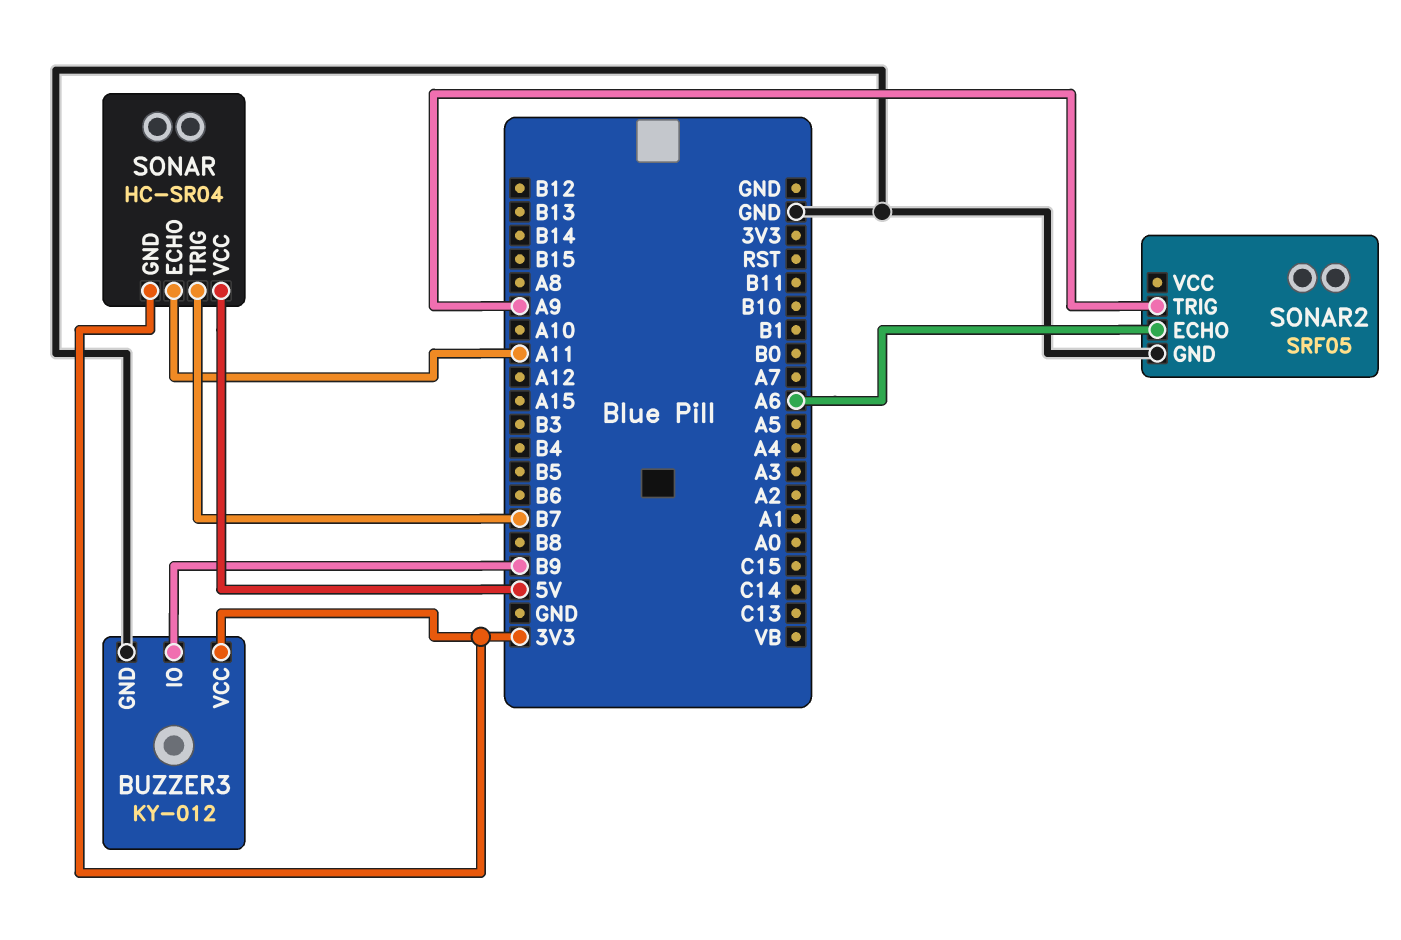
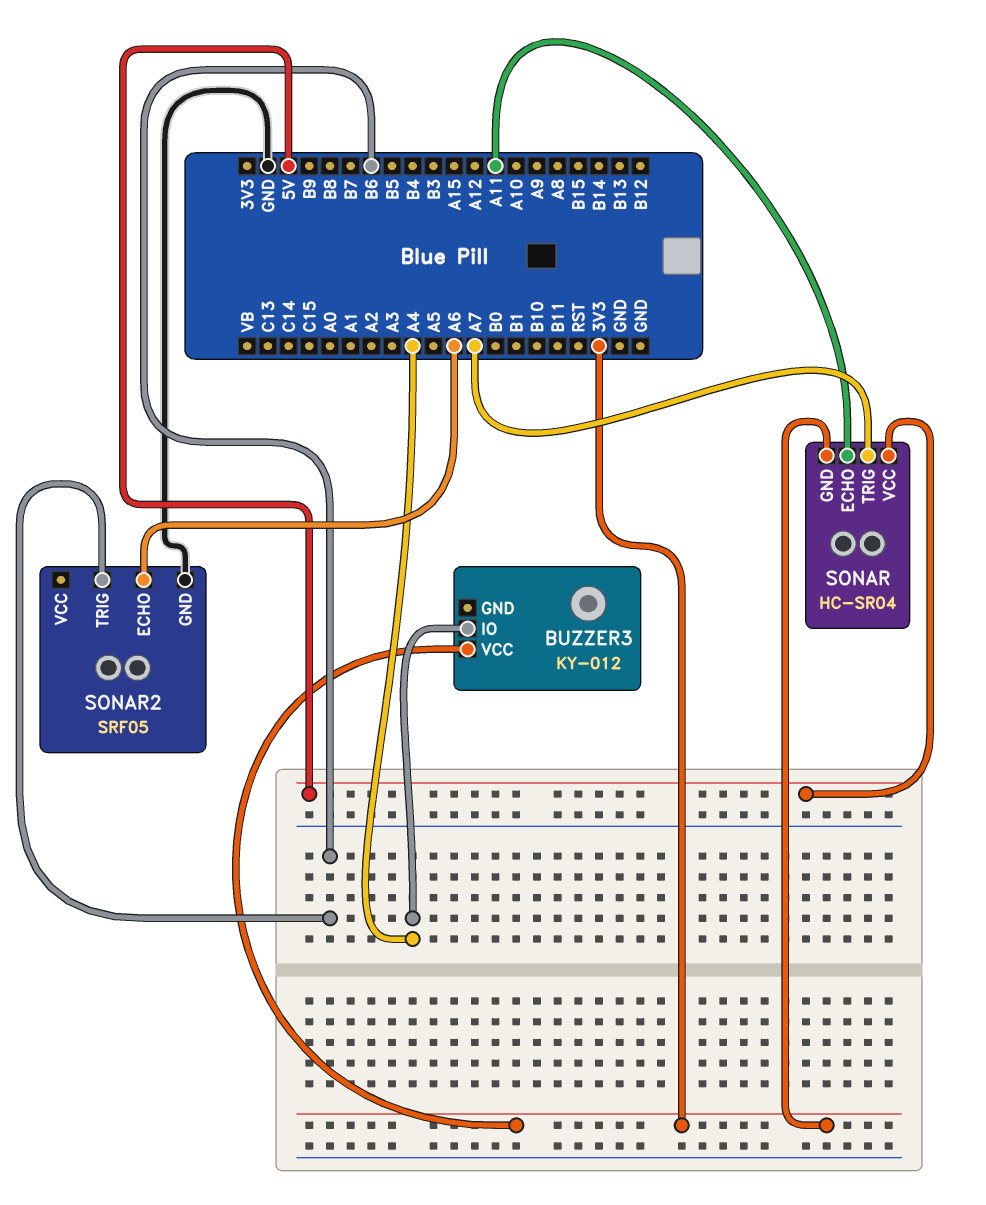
BUZZER3 pin GND: GND -> none
BUZZER3 pin IO: B9 -> A4
SONAR pin TRIG: B7 -> A7
SONAR2 pin TRIG: A9 -> B6

